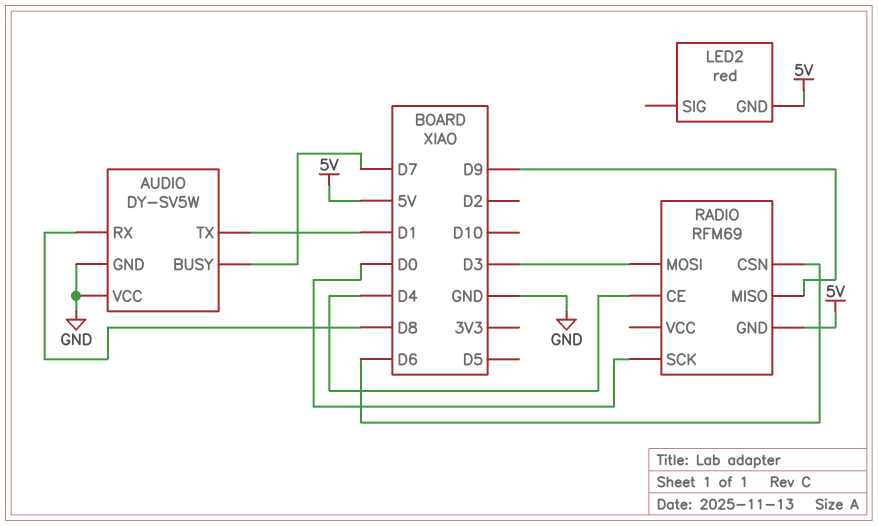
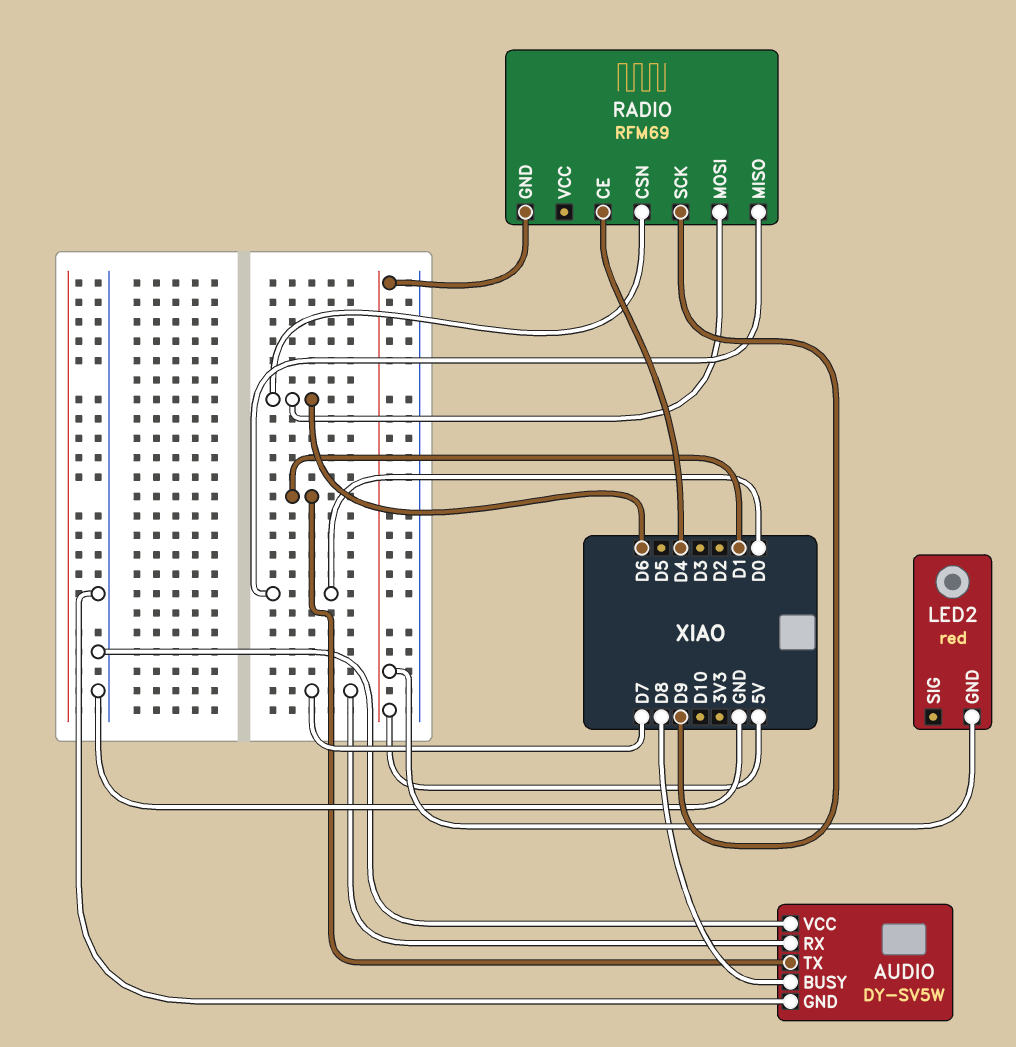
AUDIO pin BUSY: D7 -> D8
AUDIO pin RX: D8 -> D7
RADIO pin MISO: D9 -> D0
RADIO pin MOSI: D3 -> D6
RADIO pin SCK: D0 -> D9

